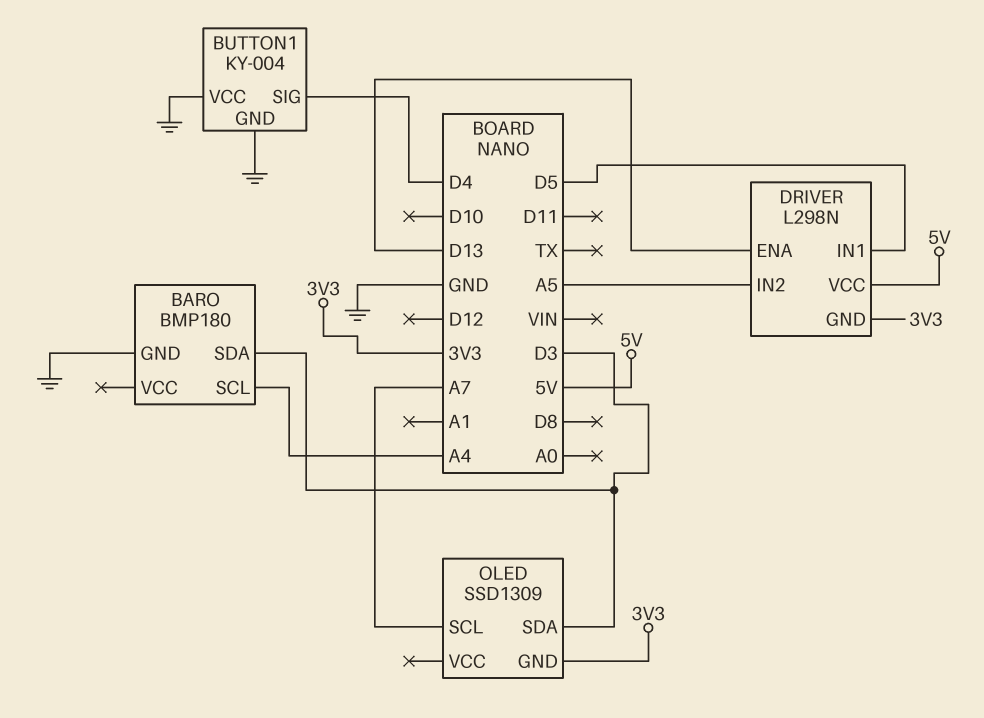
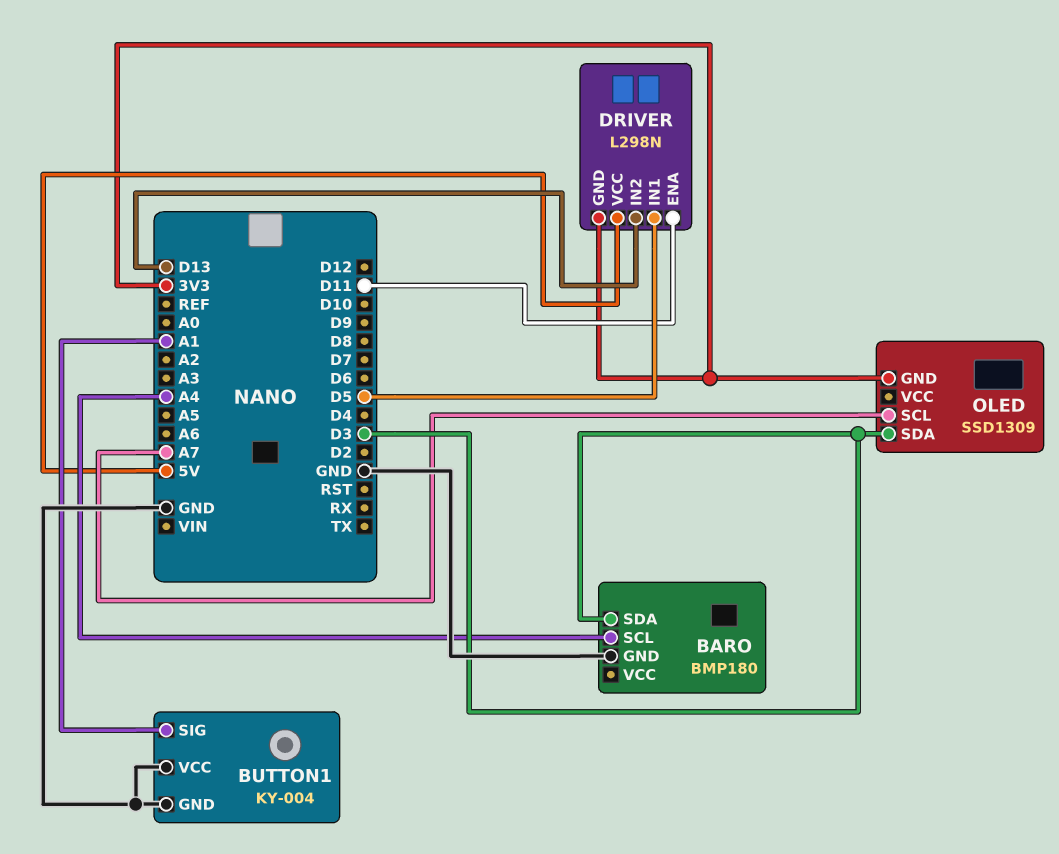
BUTTON1 pin SIG: D4 -> A1
DRIVER pin ENA: D13 -> D11
DRIVER pin IN2: A5 -> D13

